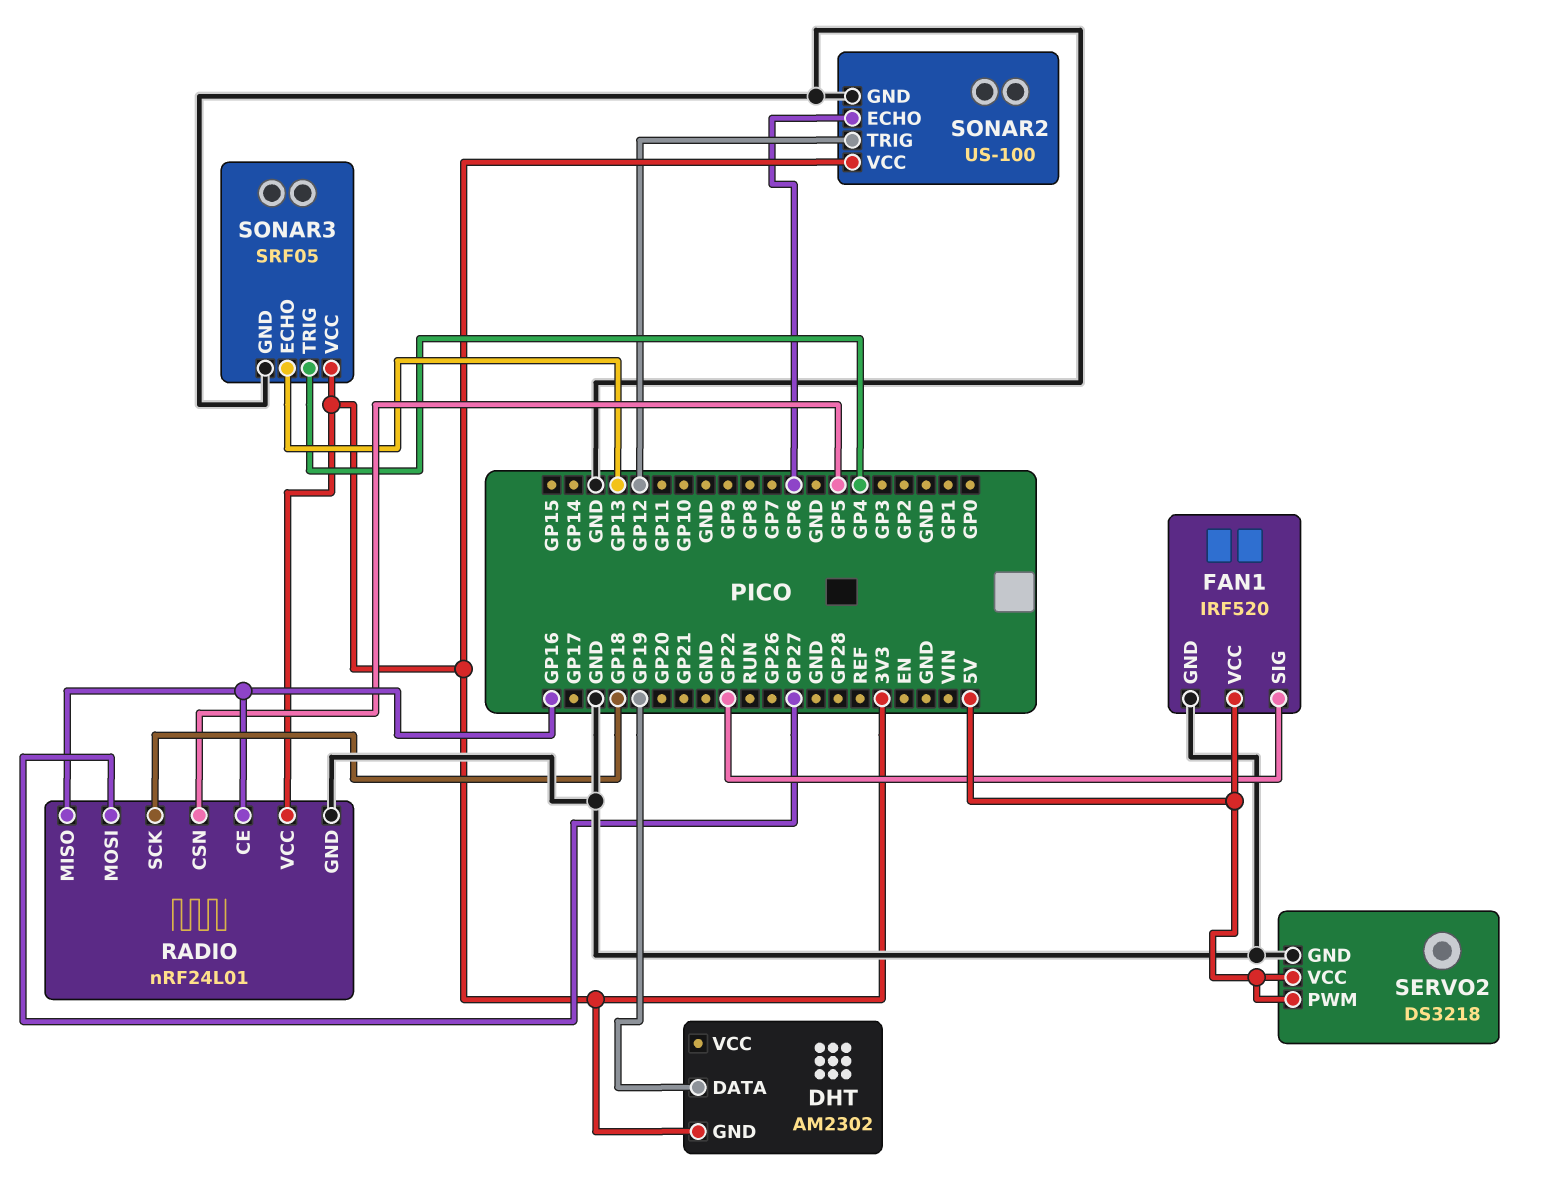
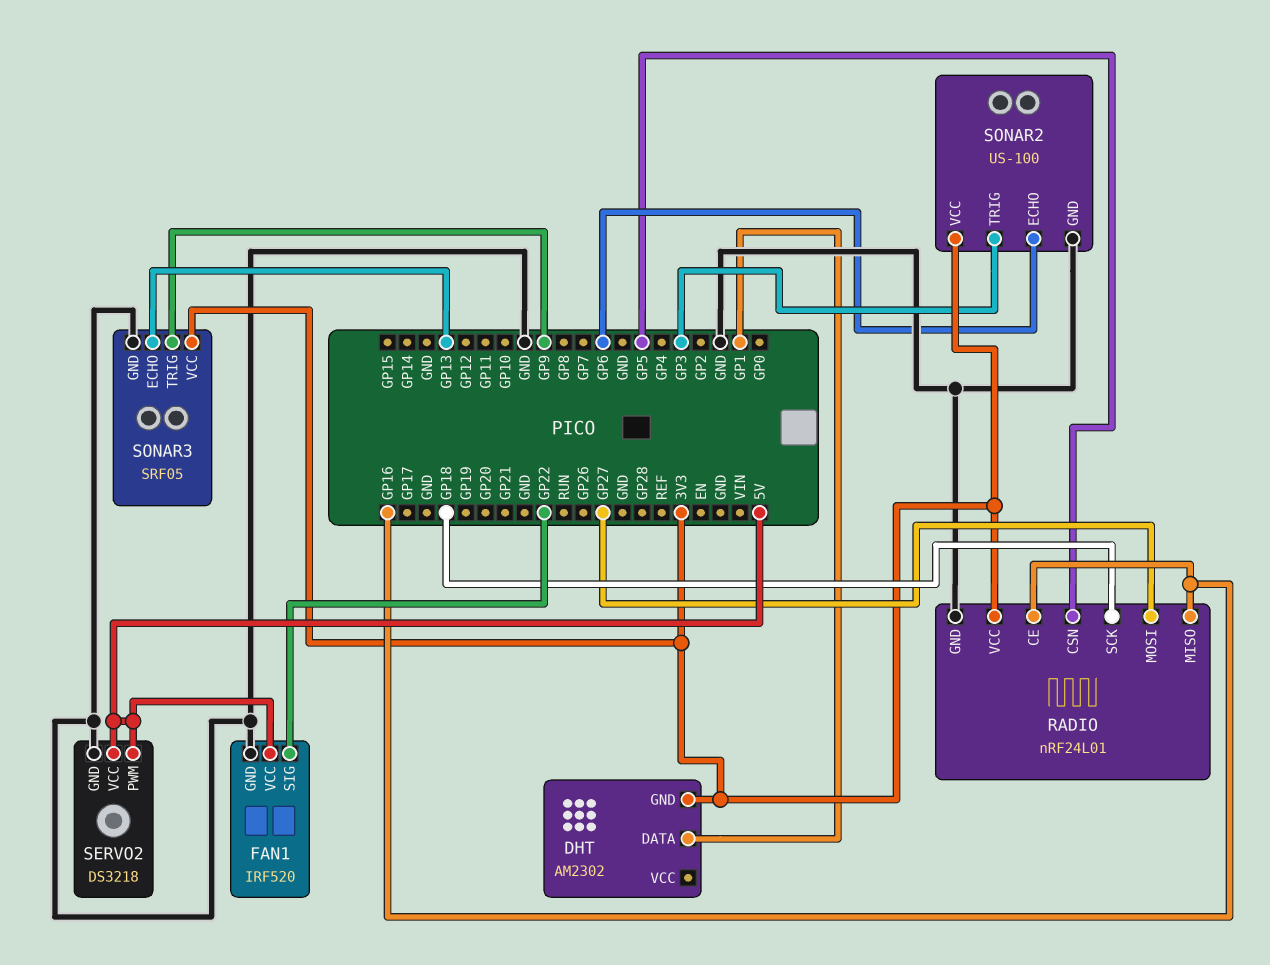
DHT pin DATA: GP19 -> GP1
SONAR2 pin TRIG: GP12 -> GP3
SONAR3 pin TRIG: GP4 -> GP9

